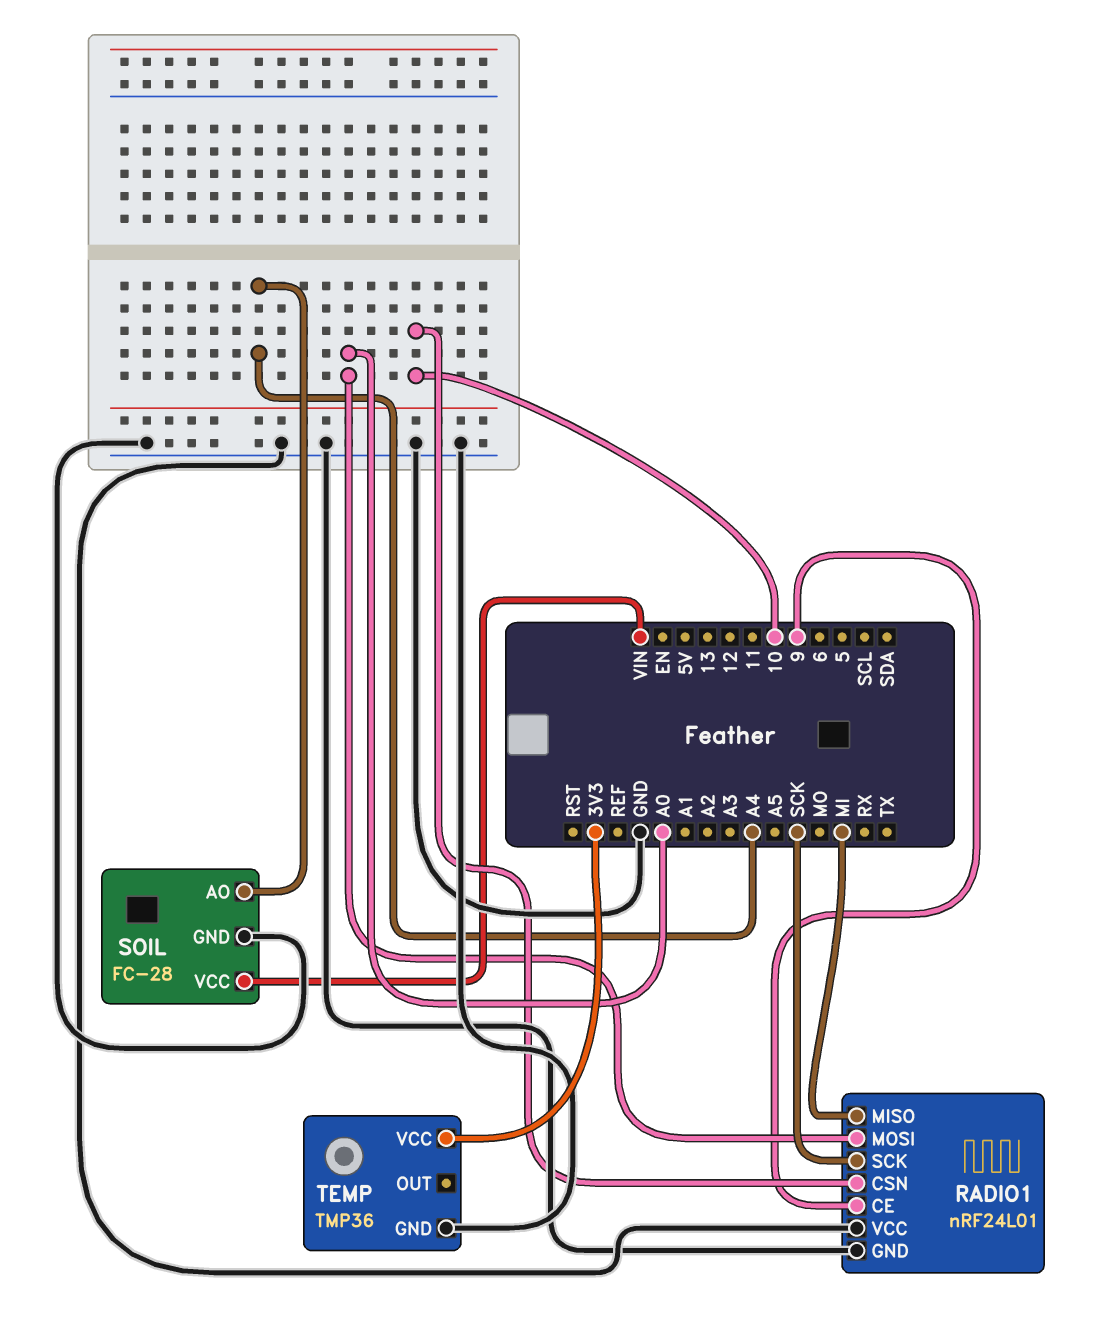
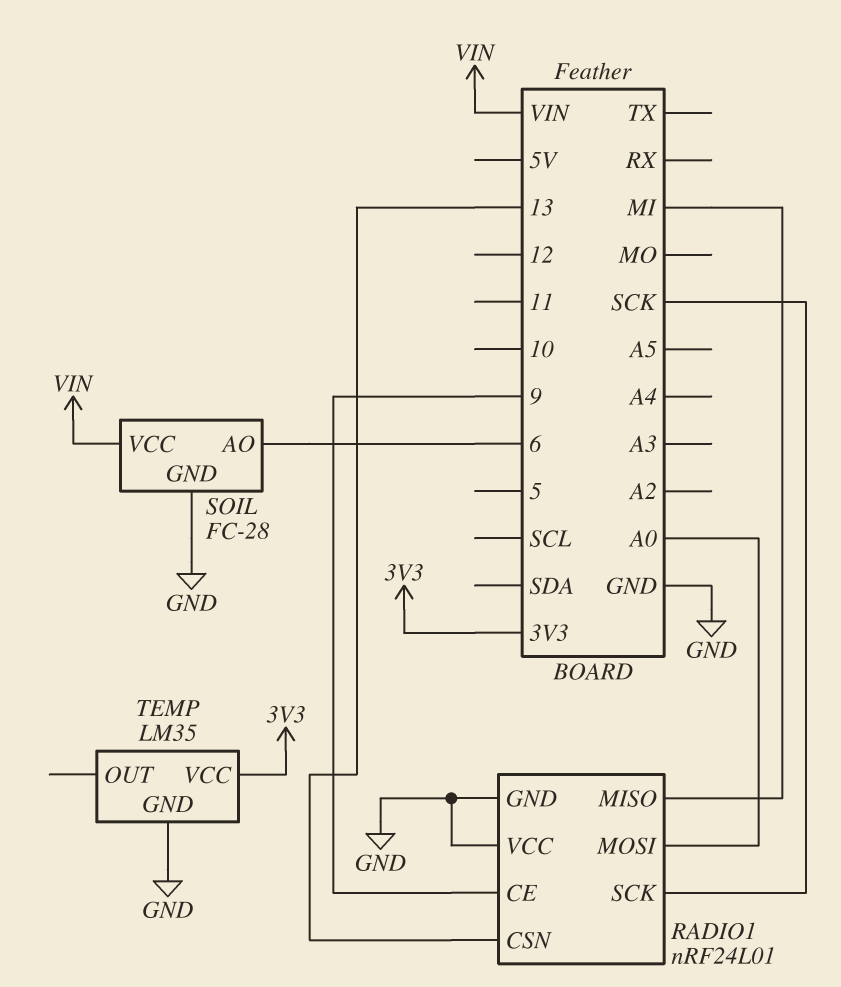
RADIO1 pin CSN: 10 -> 13
SOIL pin AO: A4 -> 6
TEMP: TMP36 -> LM35

